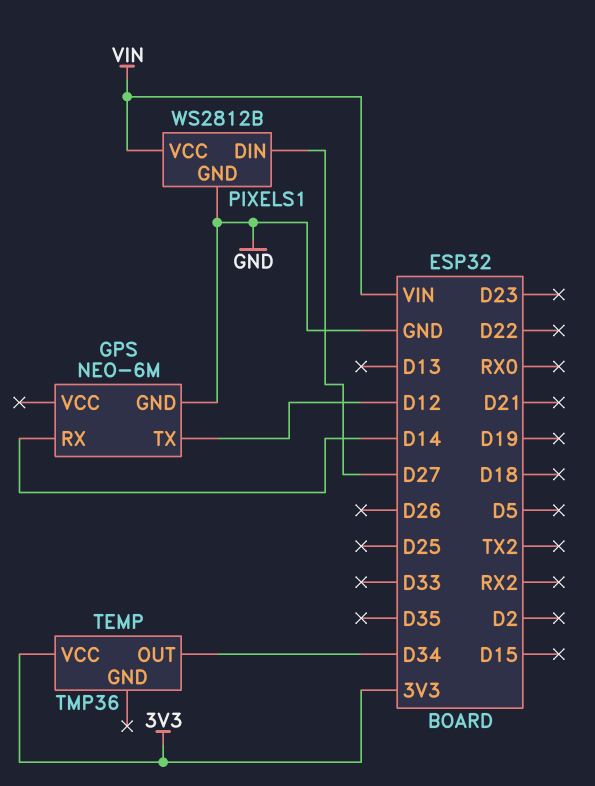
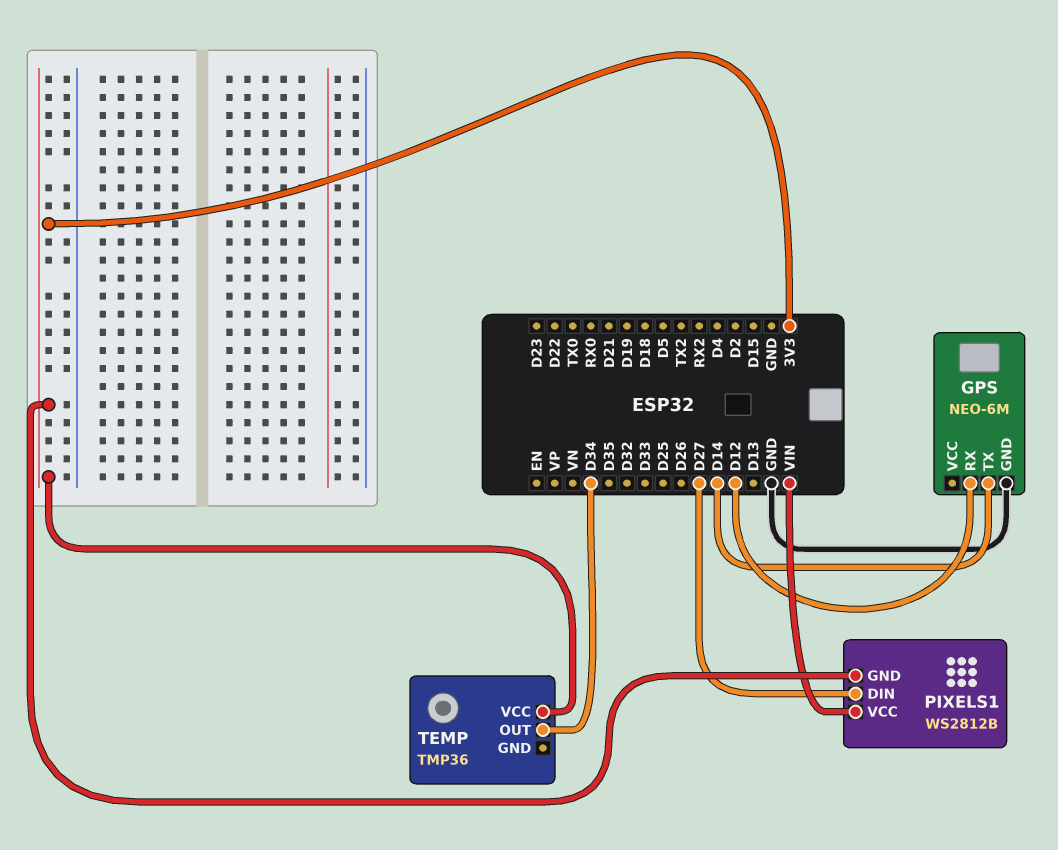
GPS pin RX: D14 -> D12
GPS pin TX: D12 -> D14
PIXELS1 pin GND: GND -> 3V3

